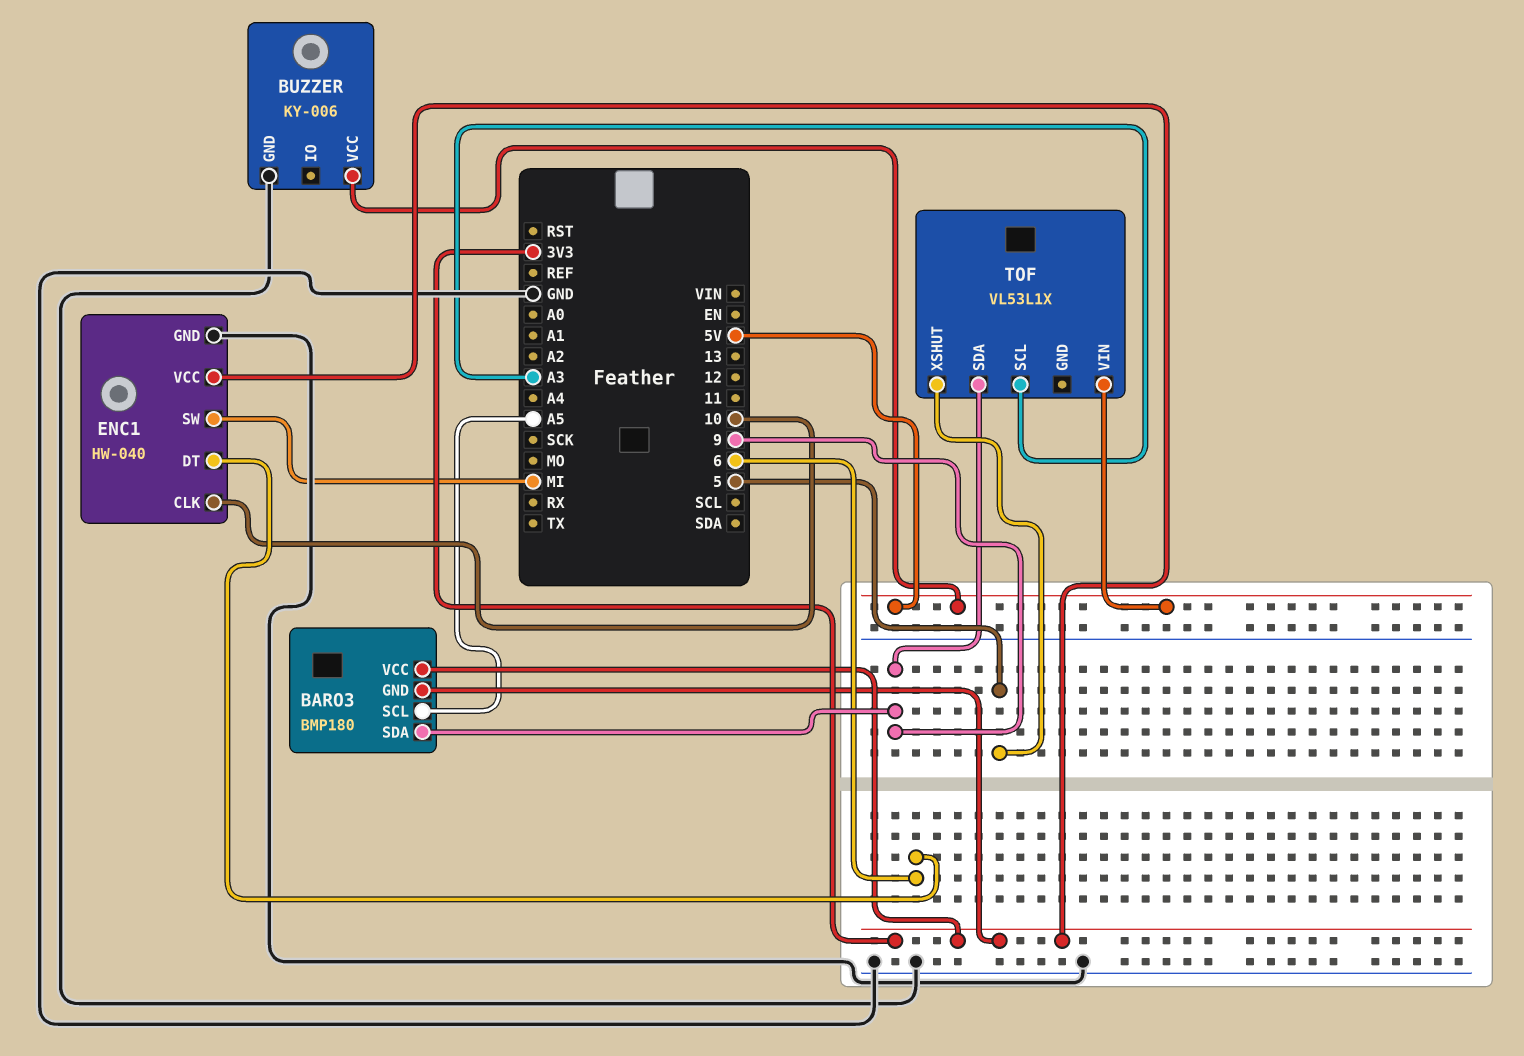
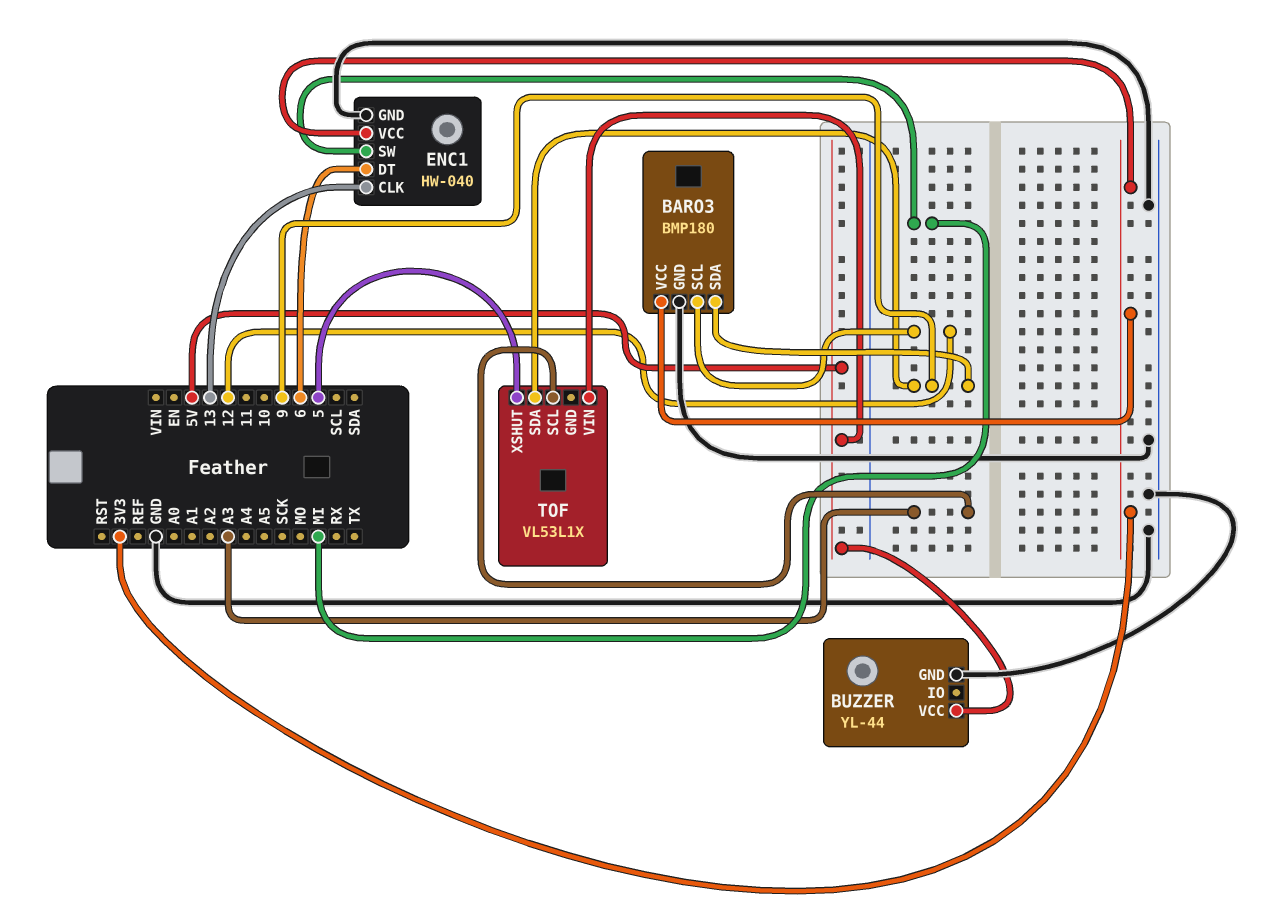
BARO3 pin GND: 3V3 -> GND
BARO3 pin SCL: A5 -> 12
BUZZER: KY-006 -> YL-44
ENC1 pin CLK: 10 -> 13

